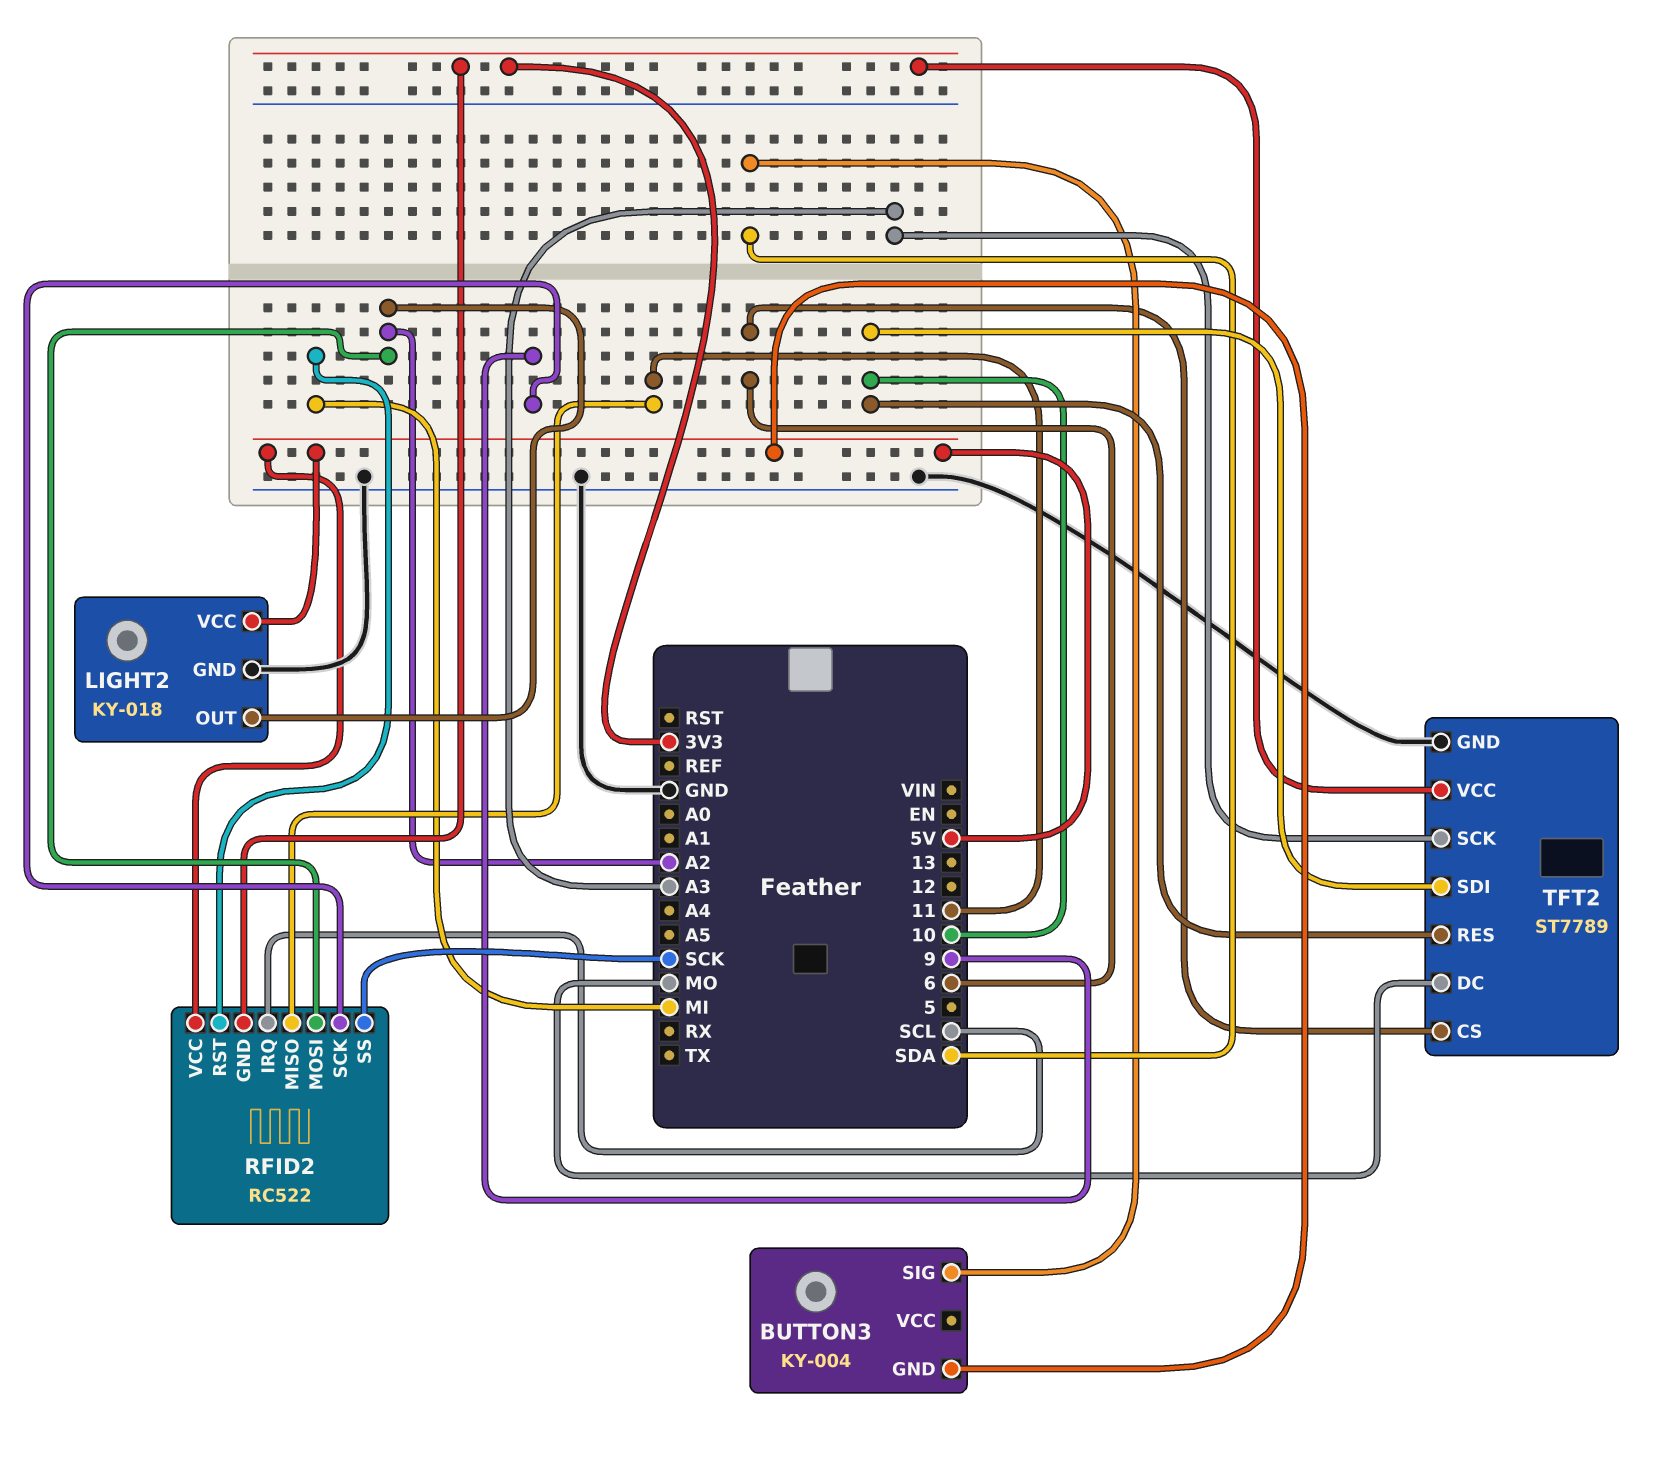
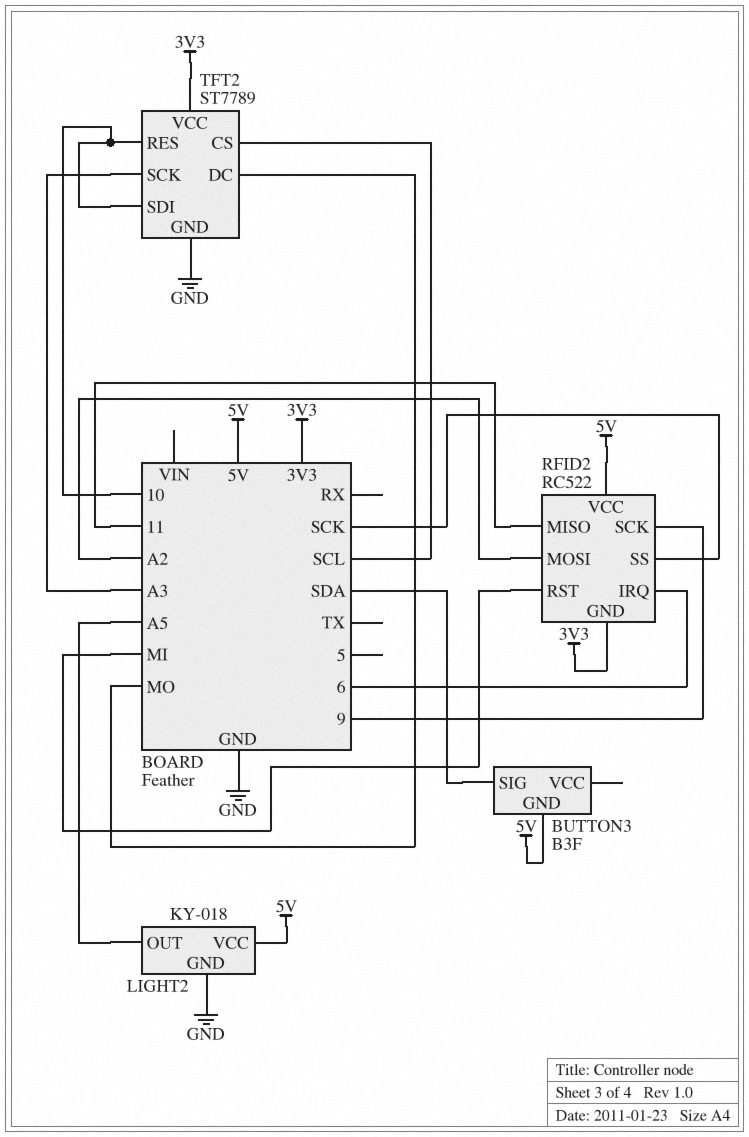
BUTTON3: KY-004 -> B3F
LIGHT2 pin OUT: A2 -> A5
RFID2 pin IRQ: SCL -> 6
TFT2 pin CS: 6 -> SCL

